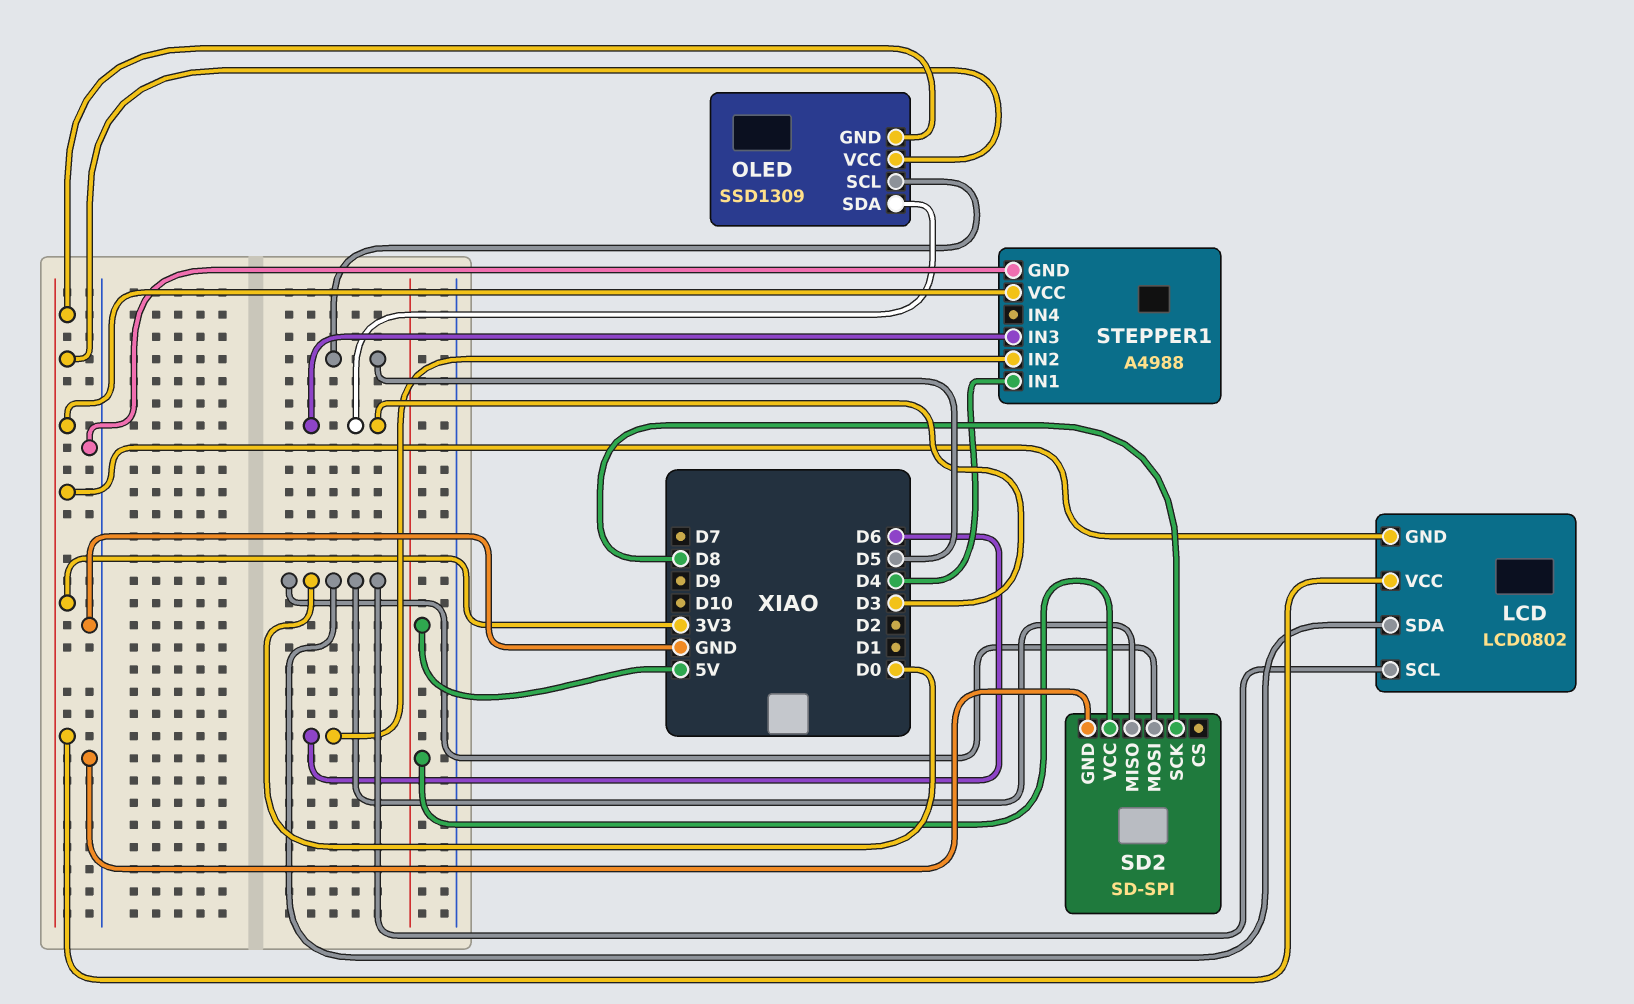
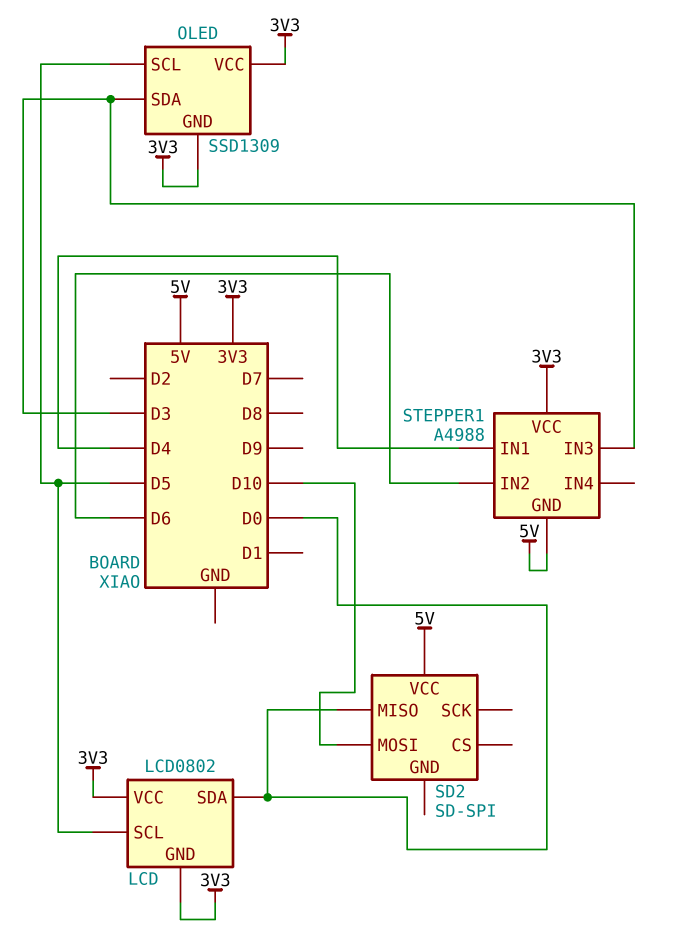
LCD pin SCL: D0 -> D5
SD2 pin GND: GND -> none
SD2 pin MOSI: D0 -> D10
SD2 pin SCK: D8 -> none
STEPPER1 pin GND: GND -> 5V

